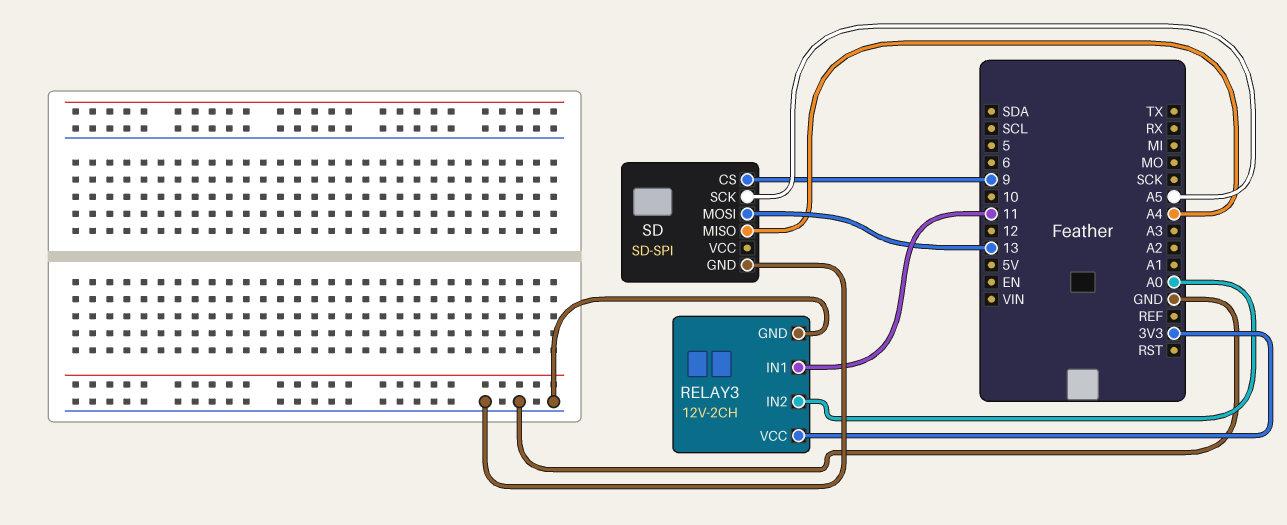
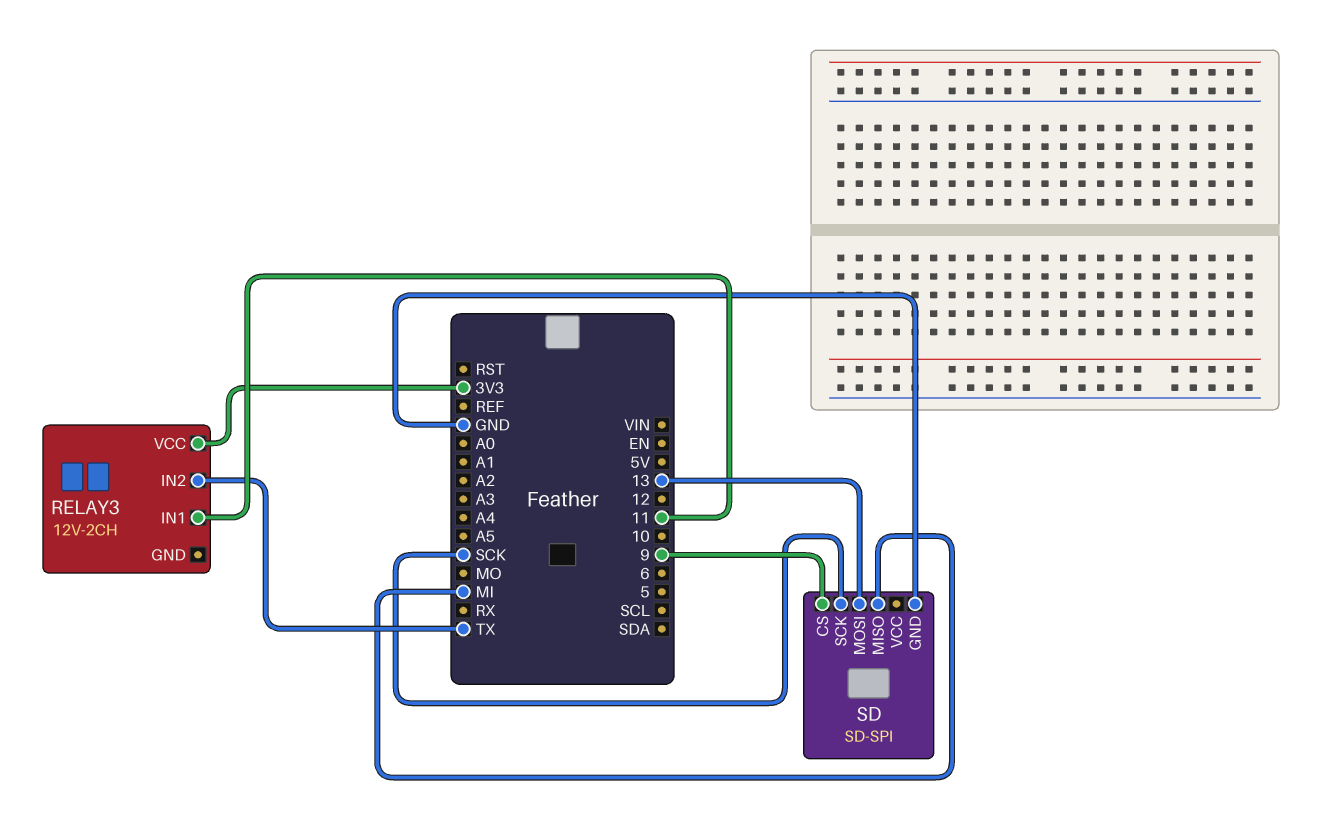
RELAY3 pin GND: GND -> none
RELAY3 pin IN2: A0 -> TX
SD pin MISO: A4 -> MI
SD pin SCK: A5 -> SCK

